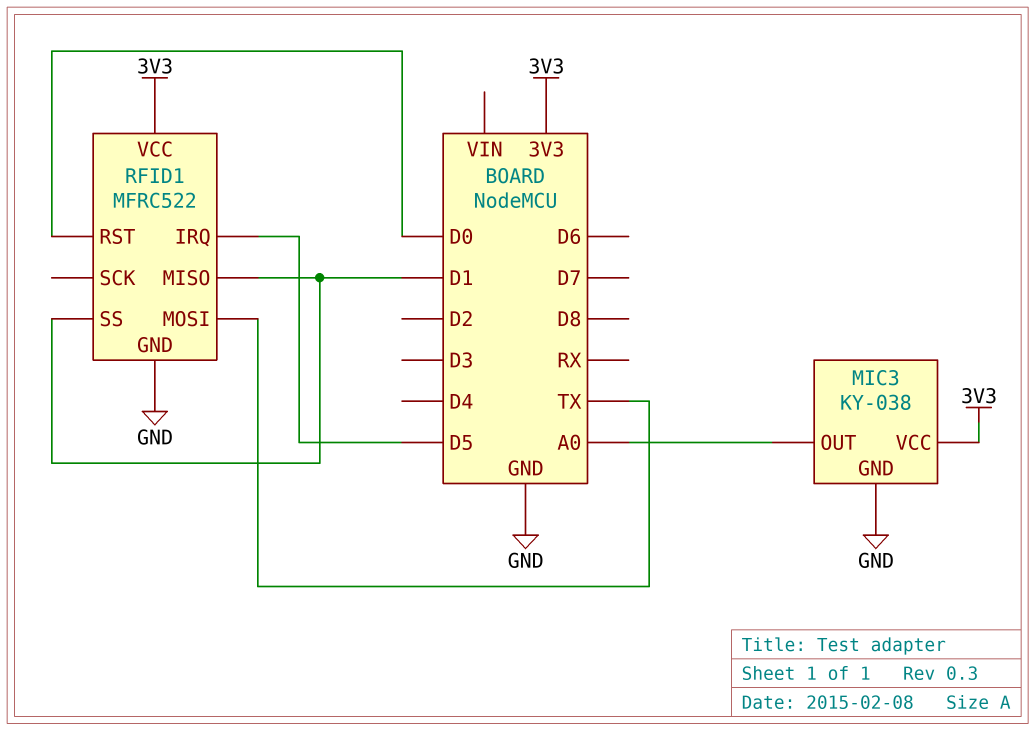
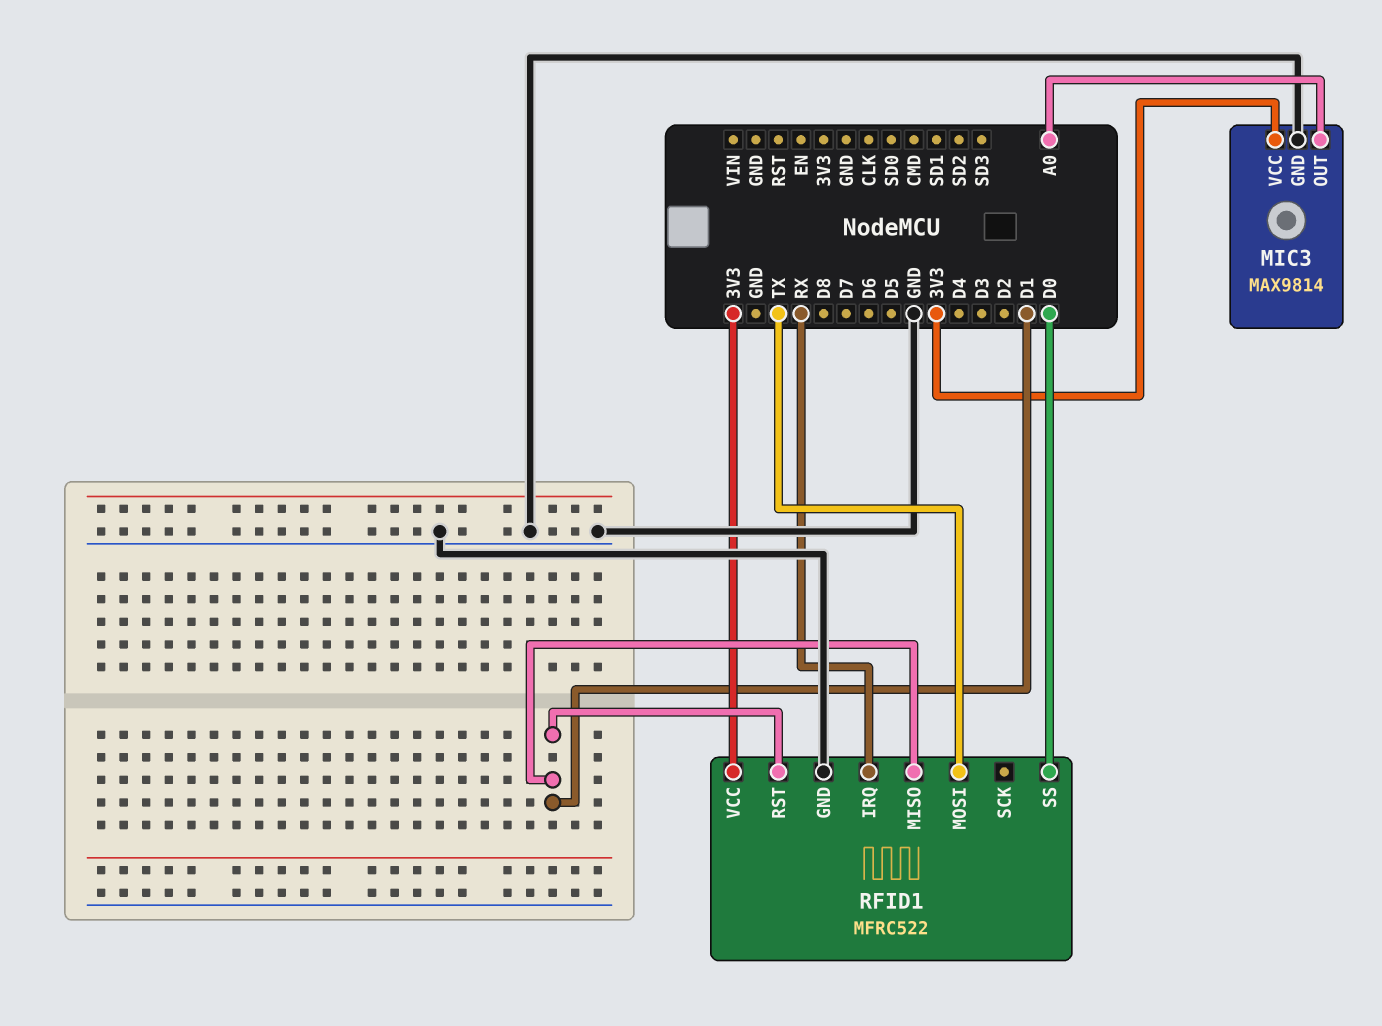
MIC3: KY-038 -> MAX9814
RFID1 pin IRQ: D5 -> RX
RFID1 pin RST: D0 -> D1
RFID1 pin SS: D1 -> D0

